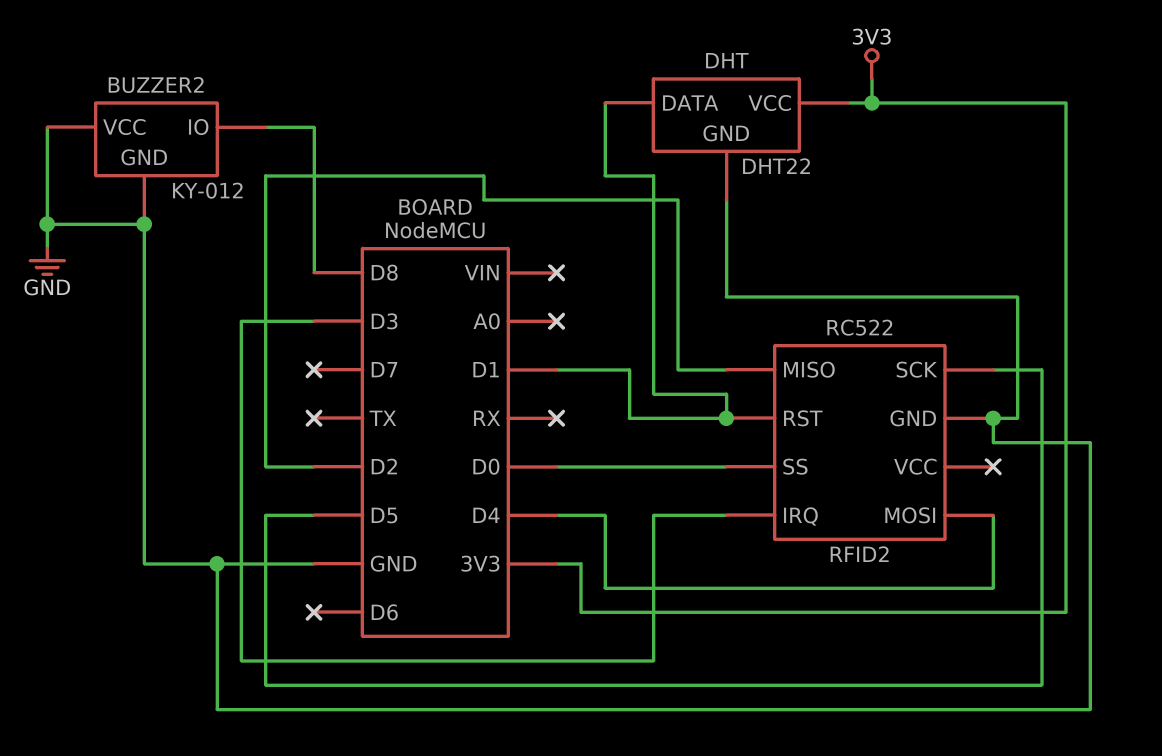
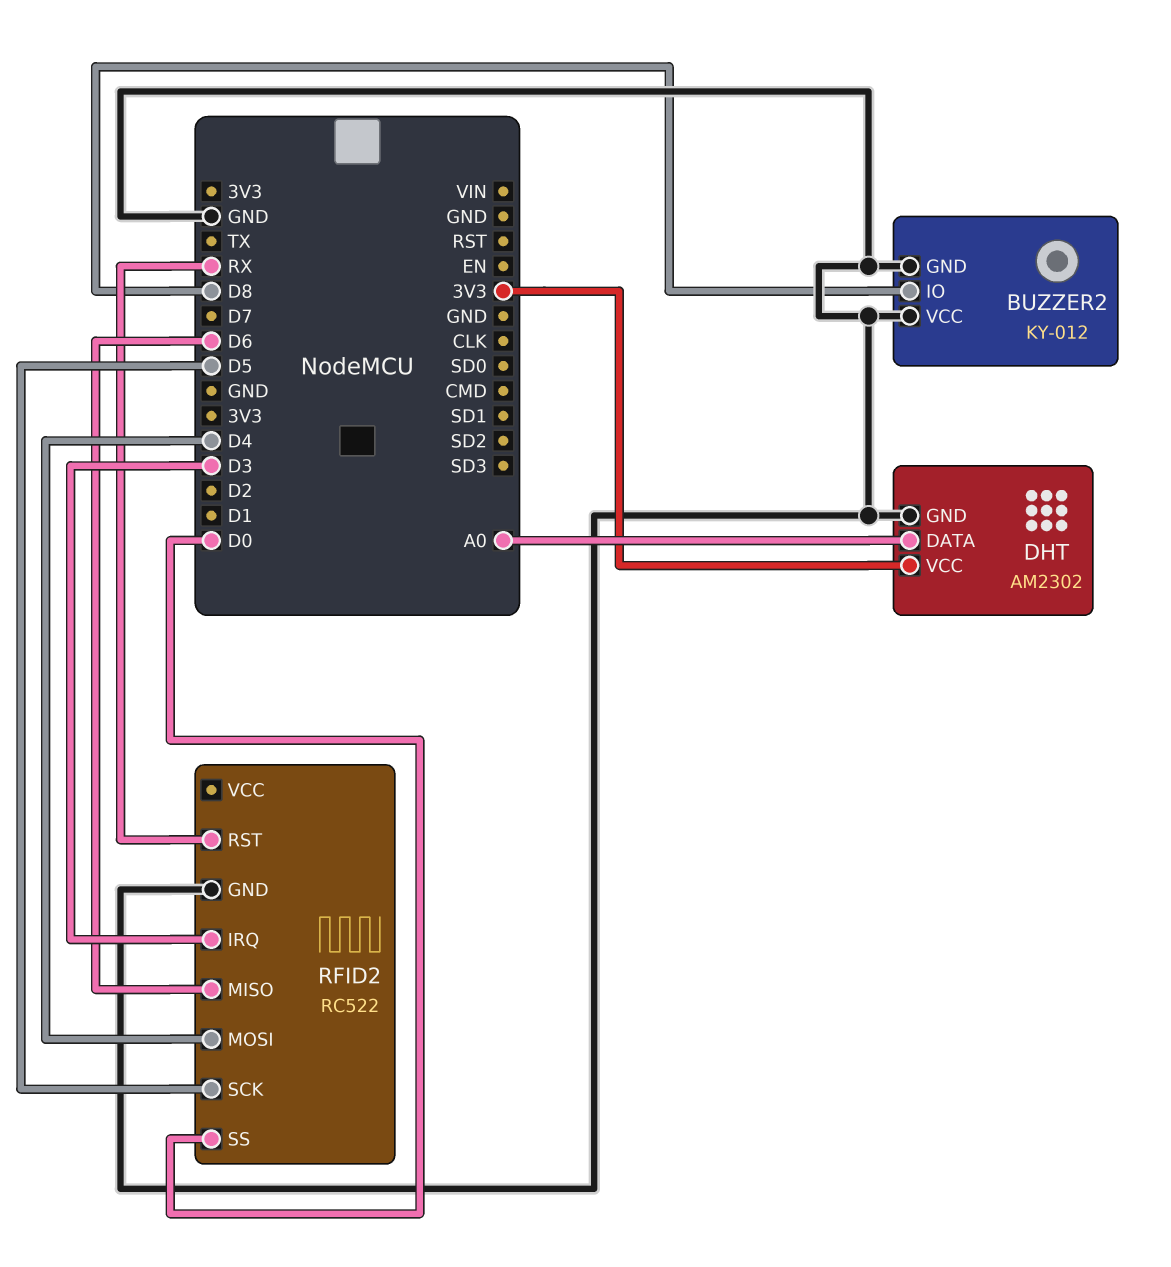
DHT: DHT22 -> AM2302
DHT pin DATA: D1 -> A0
RFID2 pin MISO: D2 -> D6
RFID2 pin RST: D1 -> RX

